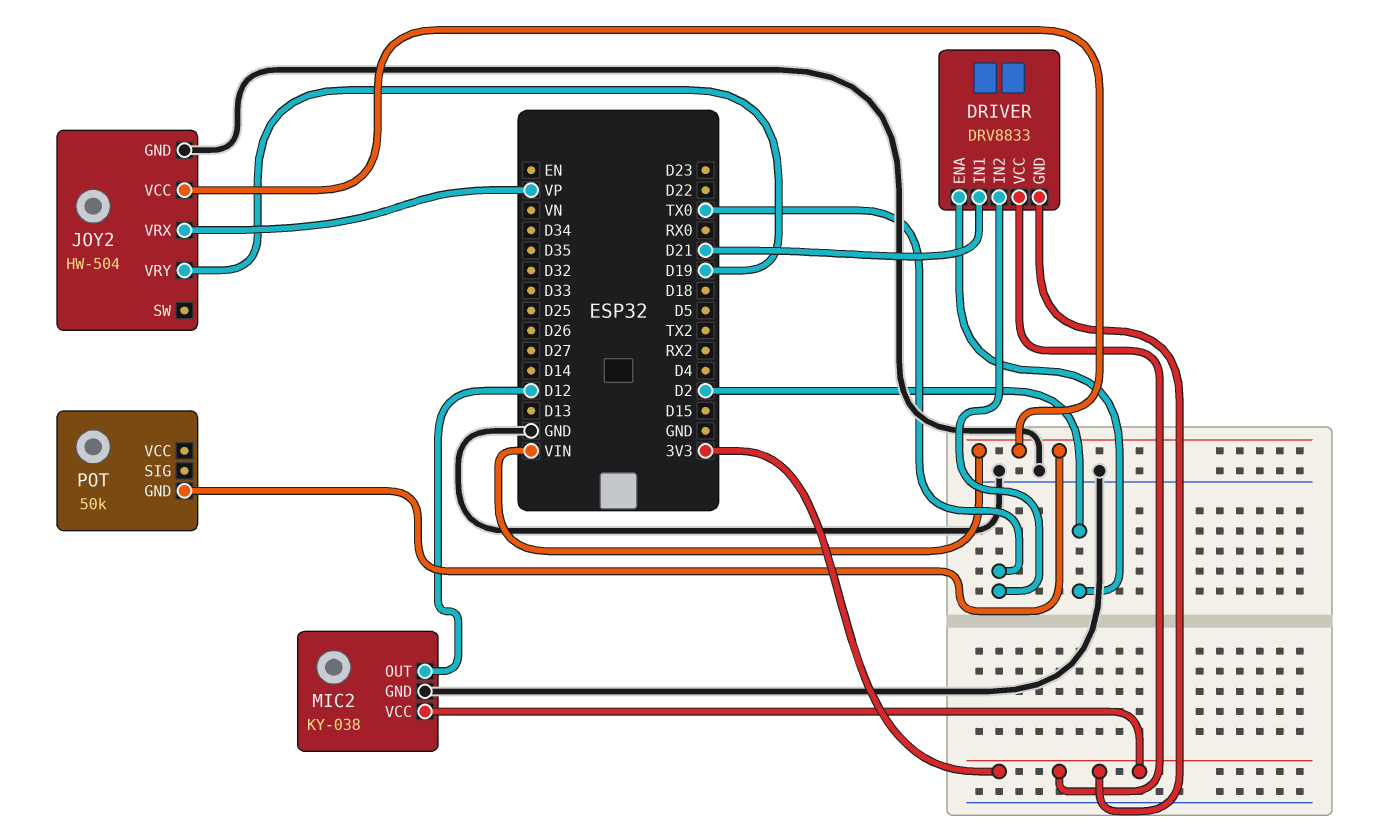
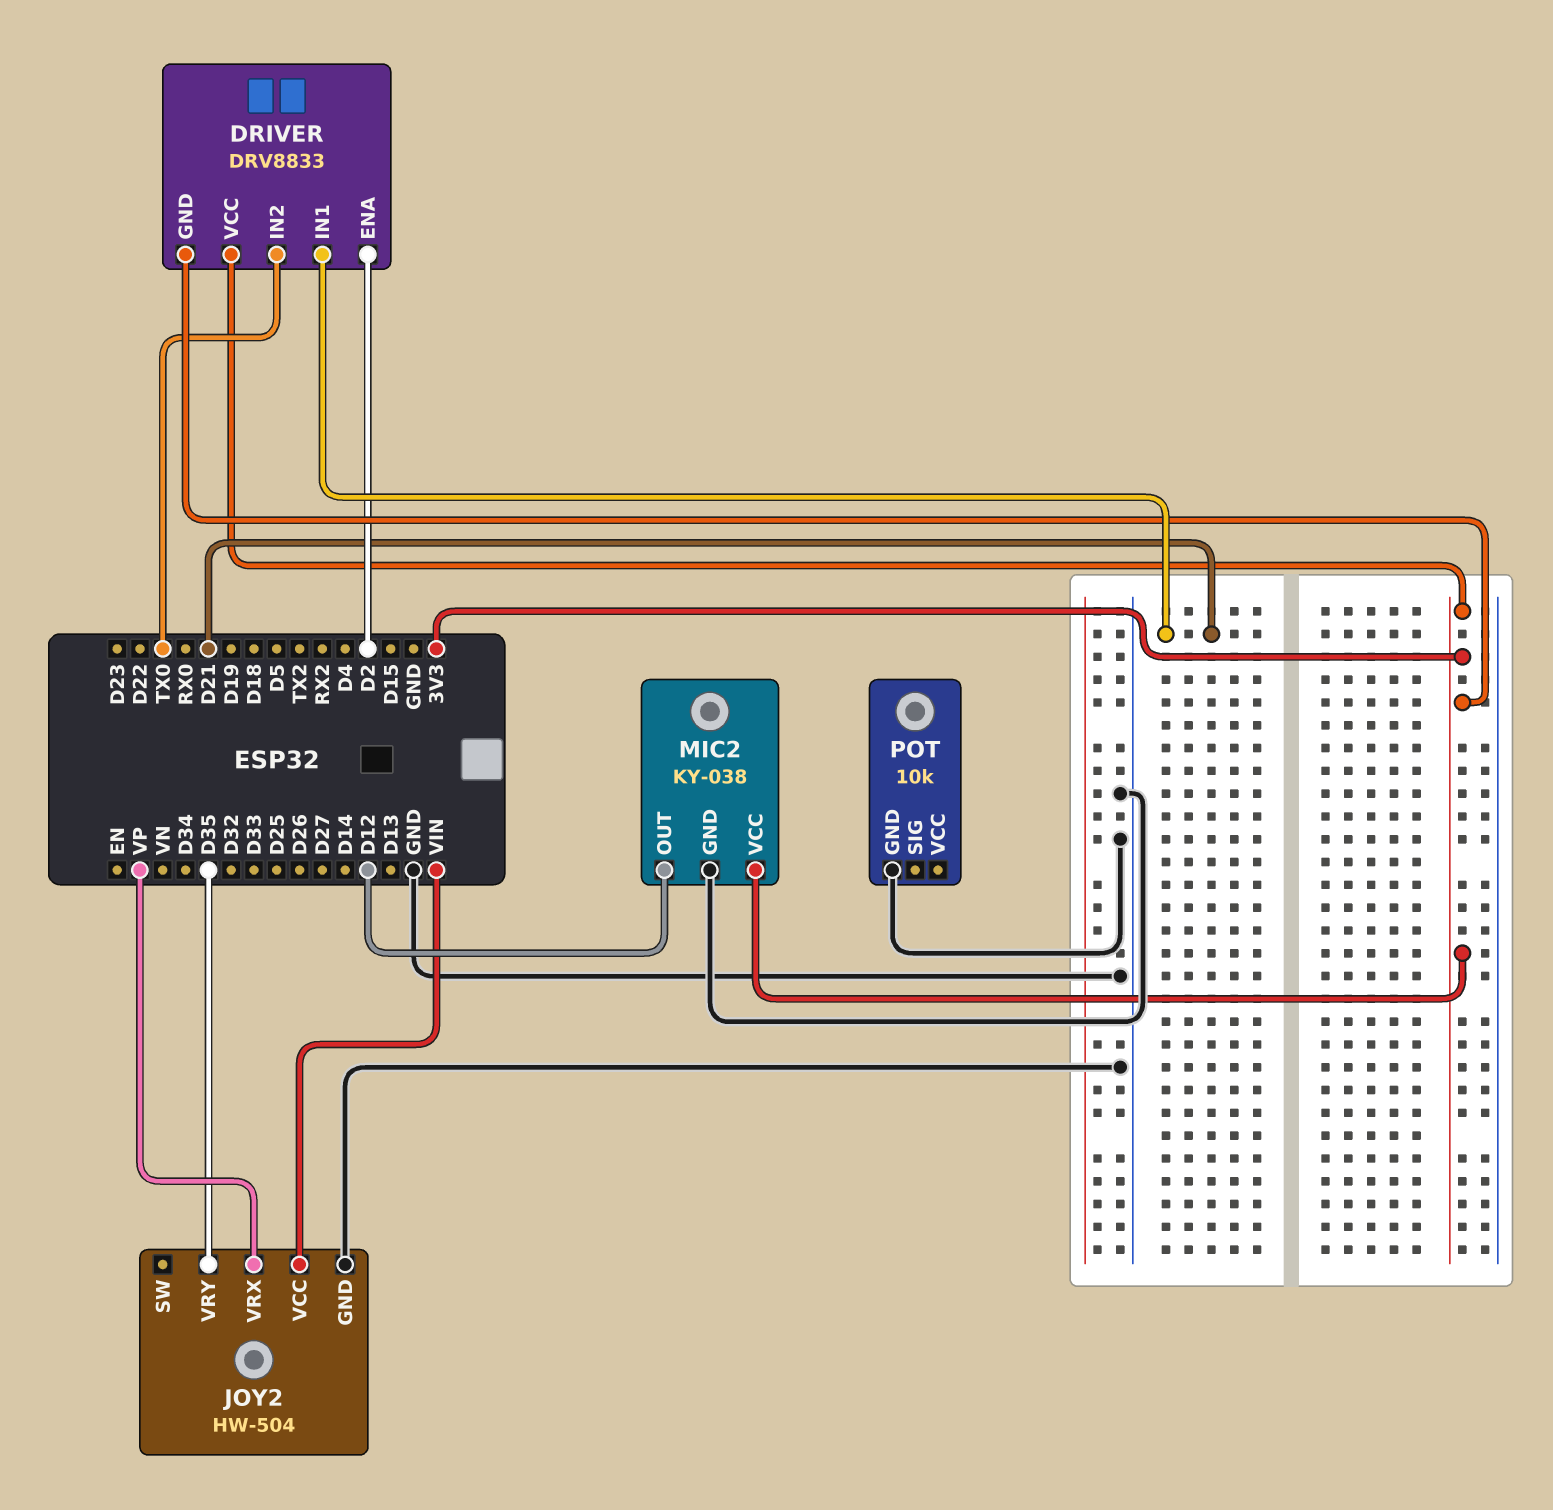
JOY2 pin VRY: D19 -> D35
POT: 50k -> 10k
POT pin GND: VIN -> GND

